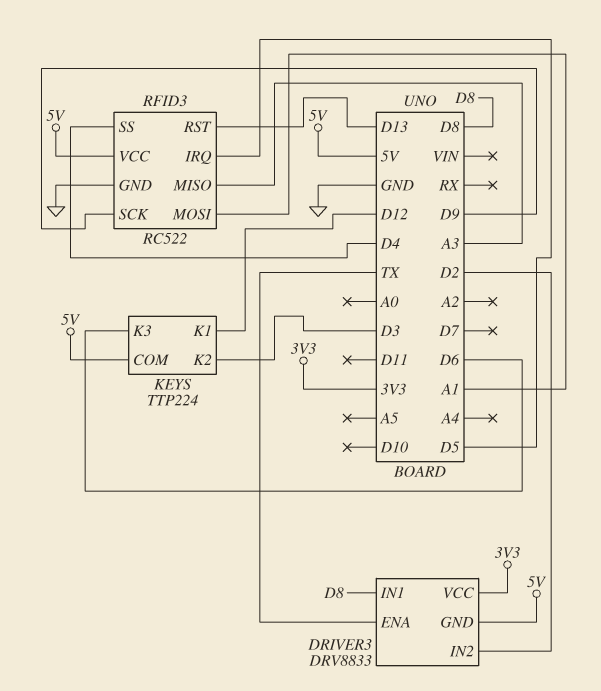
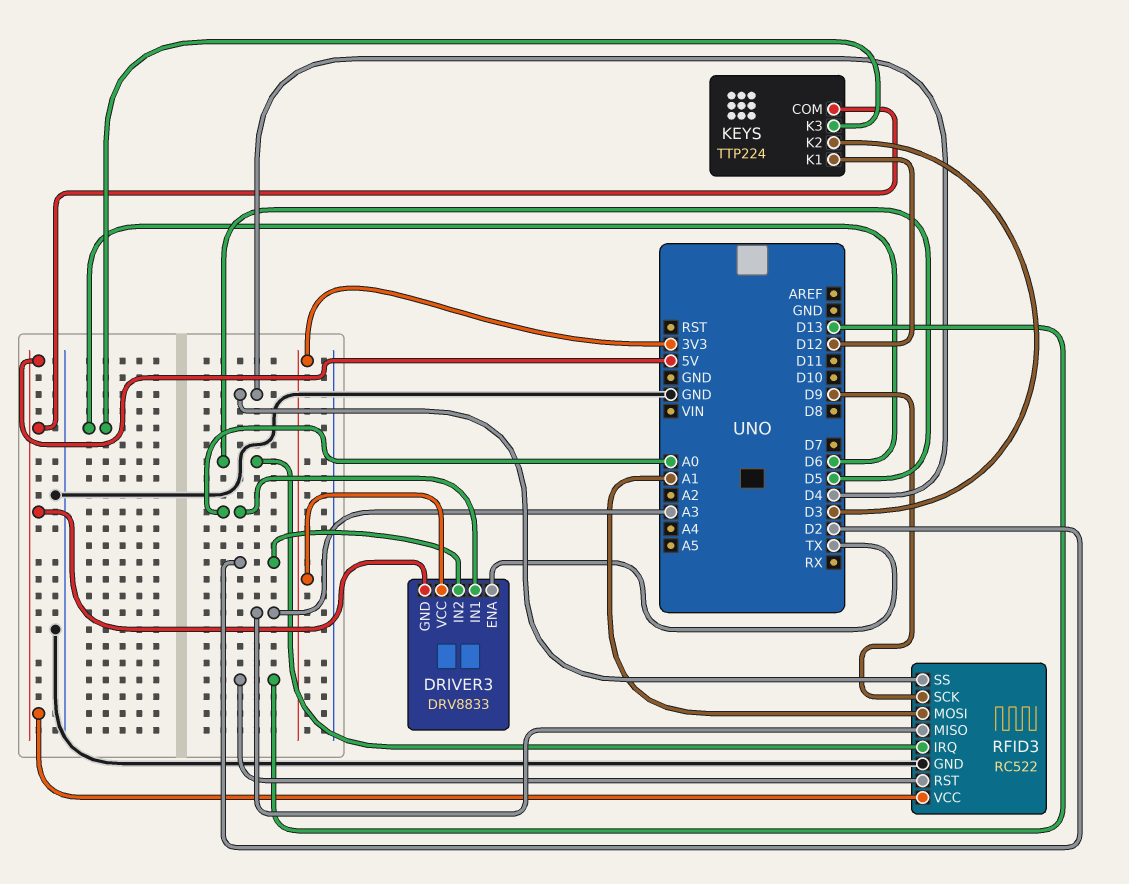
DRIVER3 pin IN1: D8 -> A0

